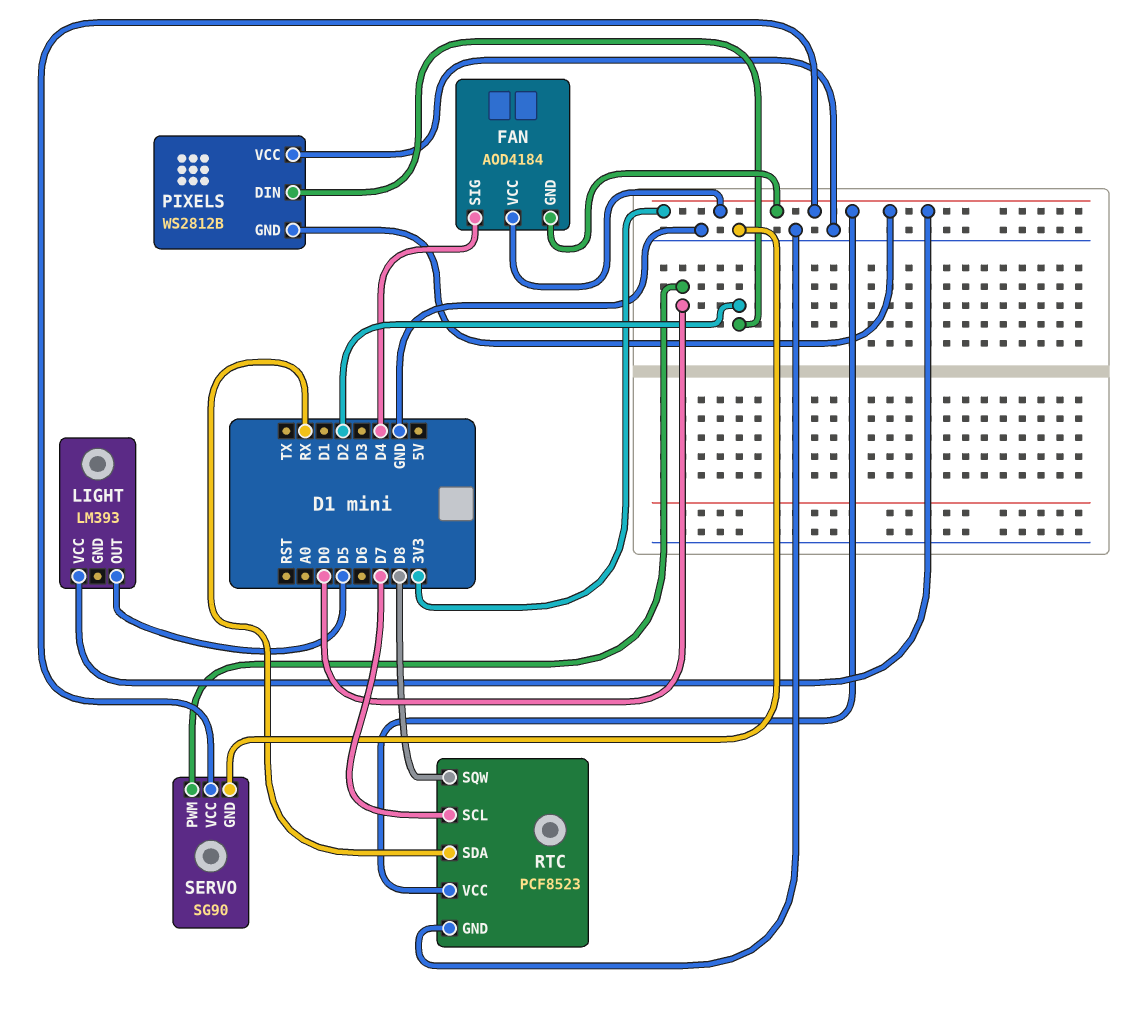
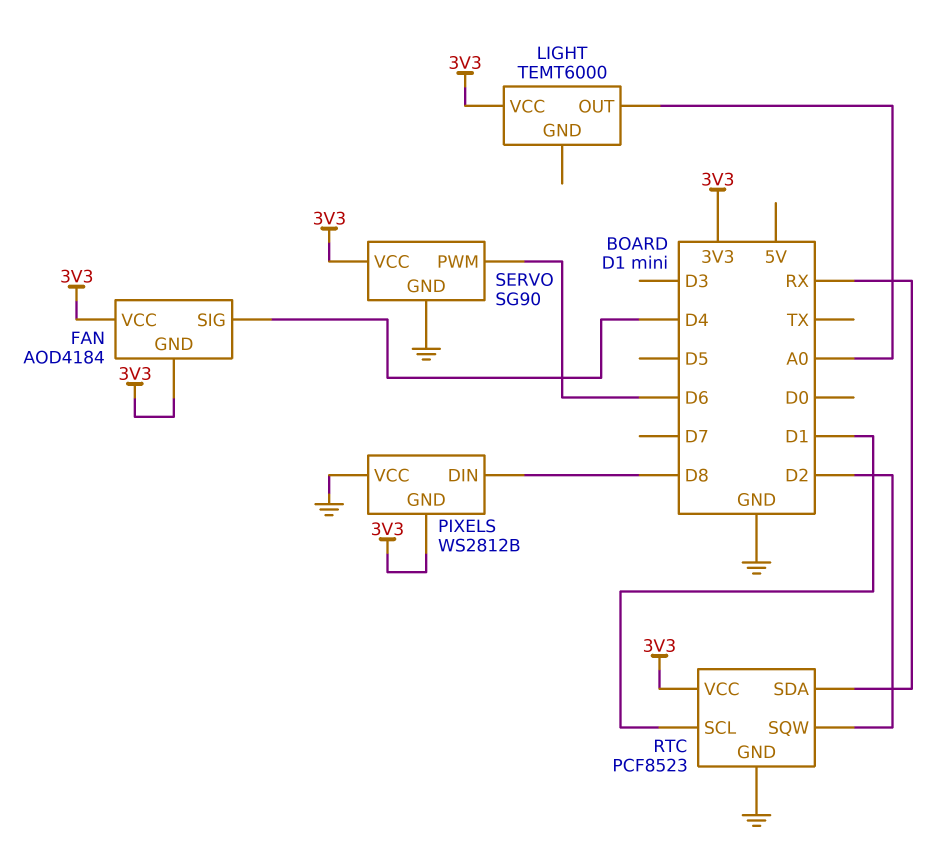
LIGHT: LM393 -> TEMT6000
LIGHT pin OUT: D5 -> A0
PIXELS pin DIN: D2 -> D8
RTC pin SCL: D7 -> D1
RTC pin SQW: D8 -> D2
SERVO pin PWM: D0 -> D6

